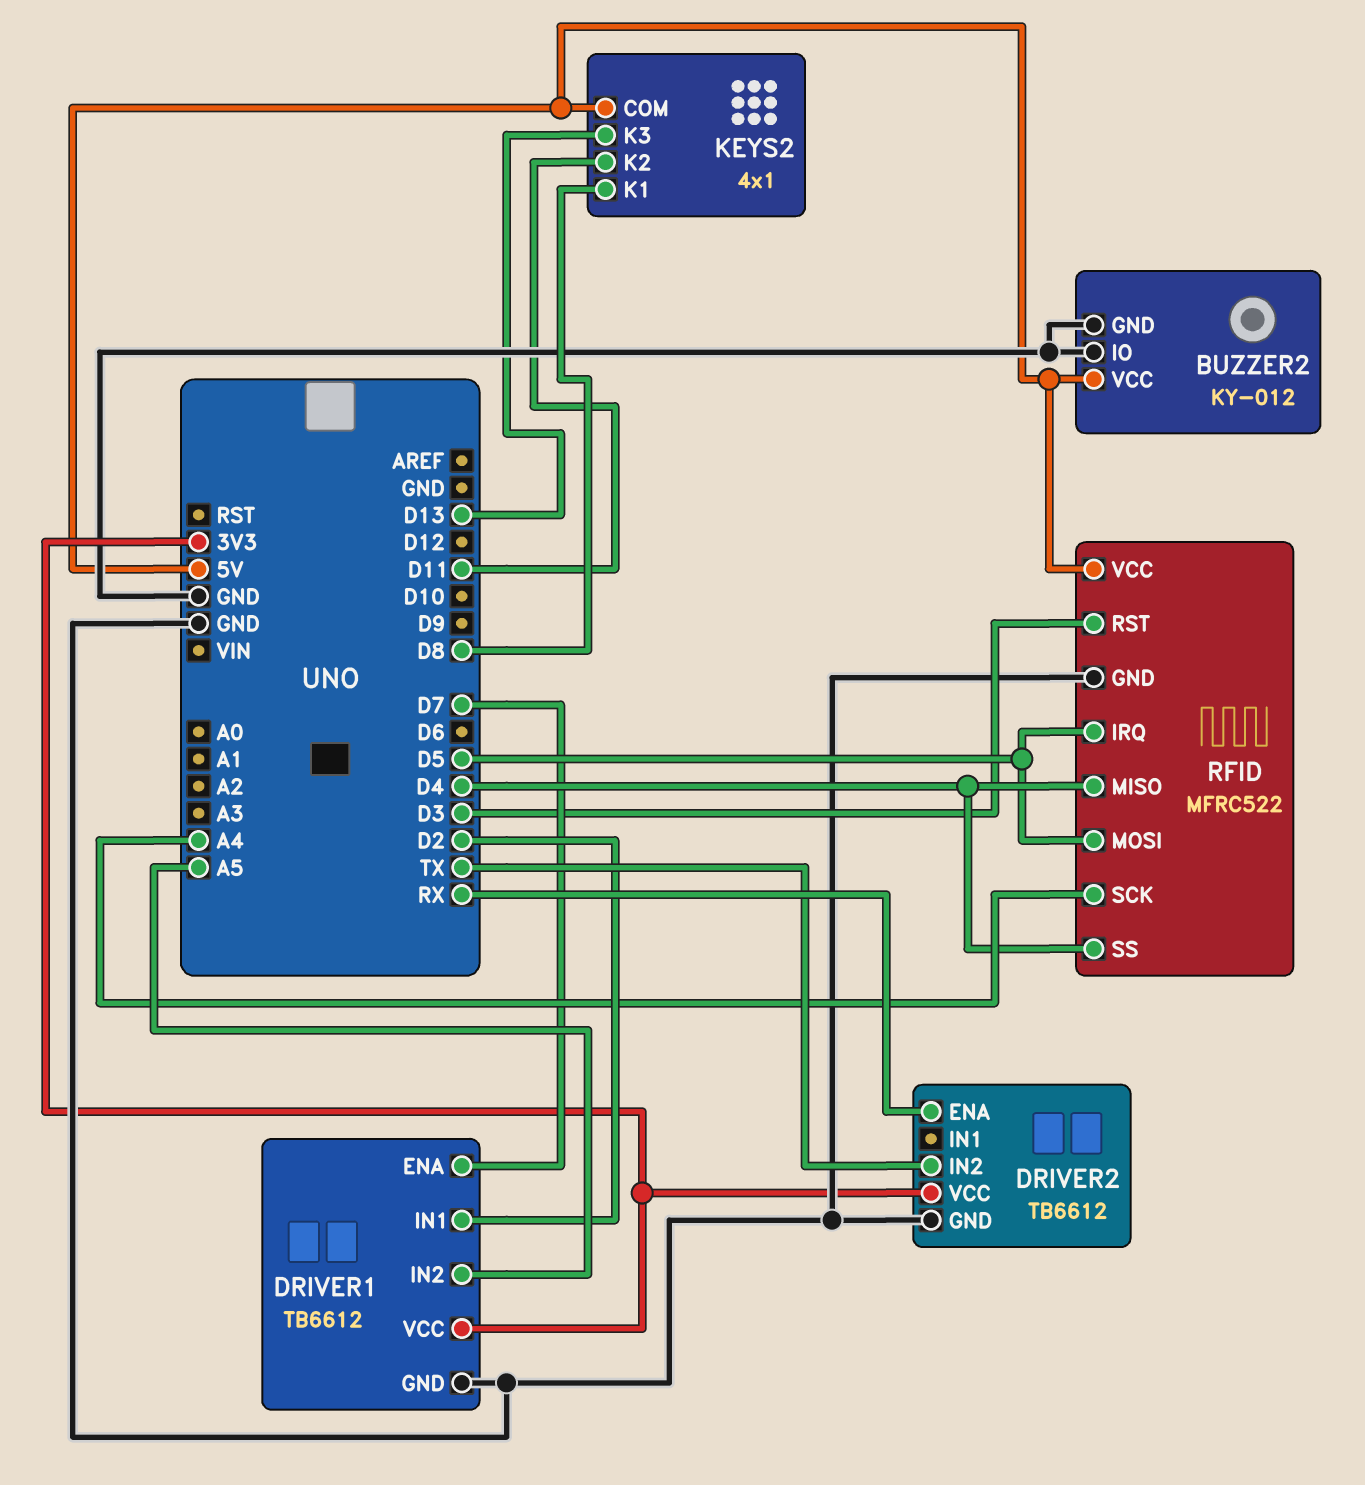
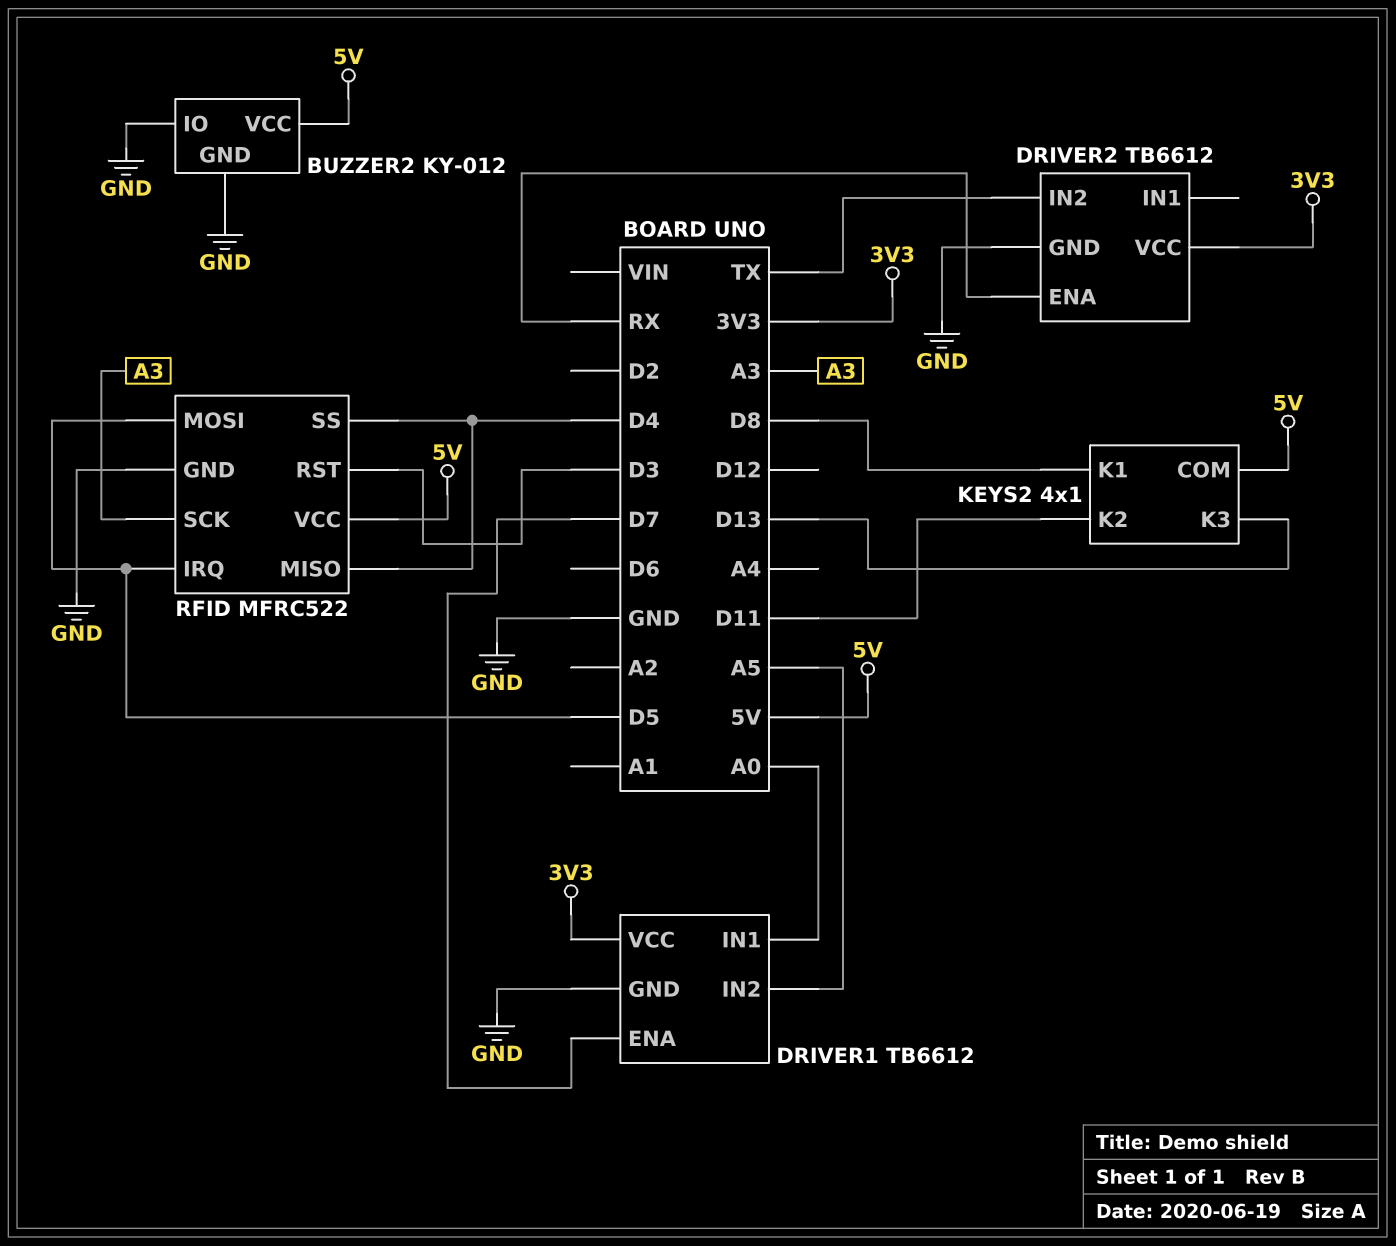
DRIVER1 pin IN1: D2 -> A0
RFID pin SCK: A4 -> A3

